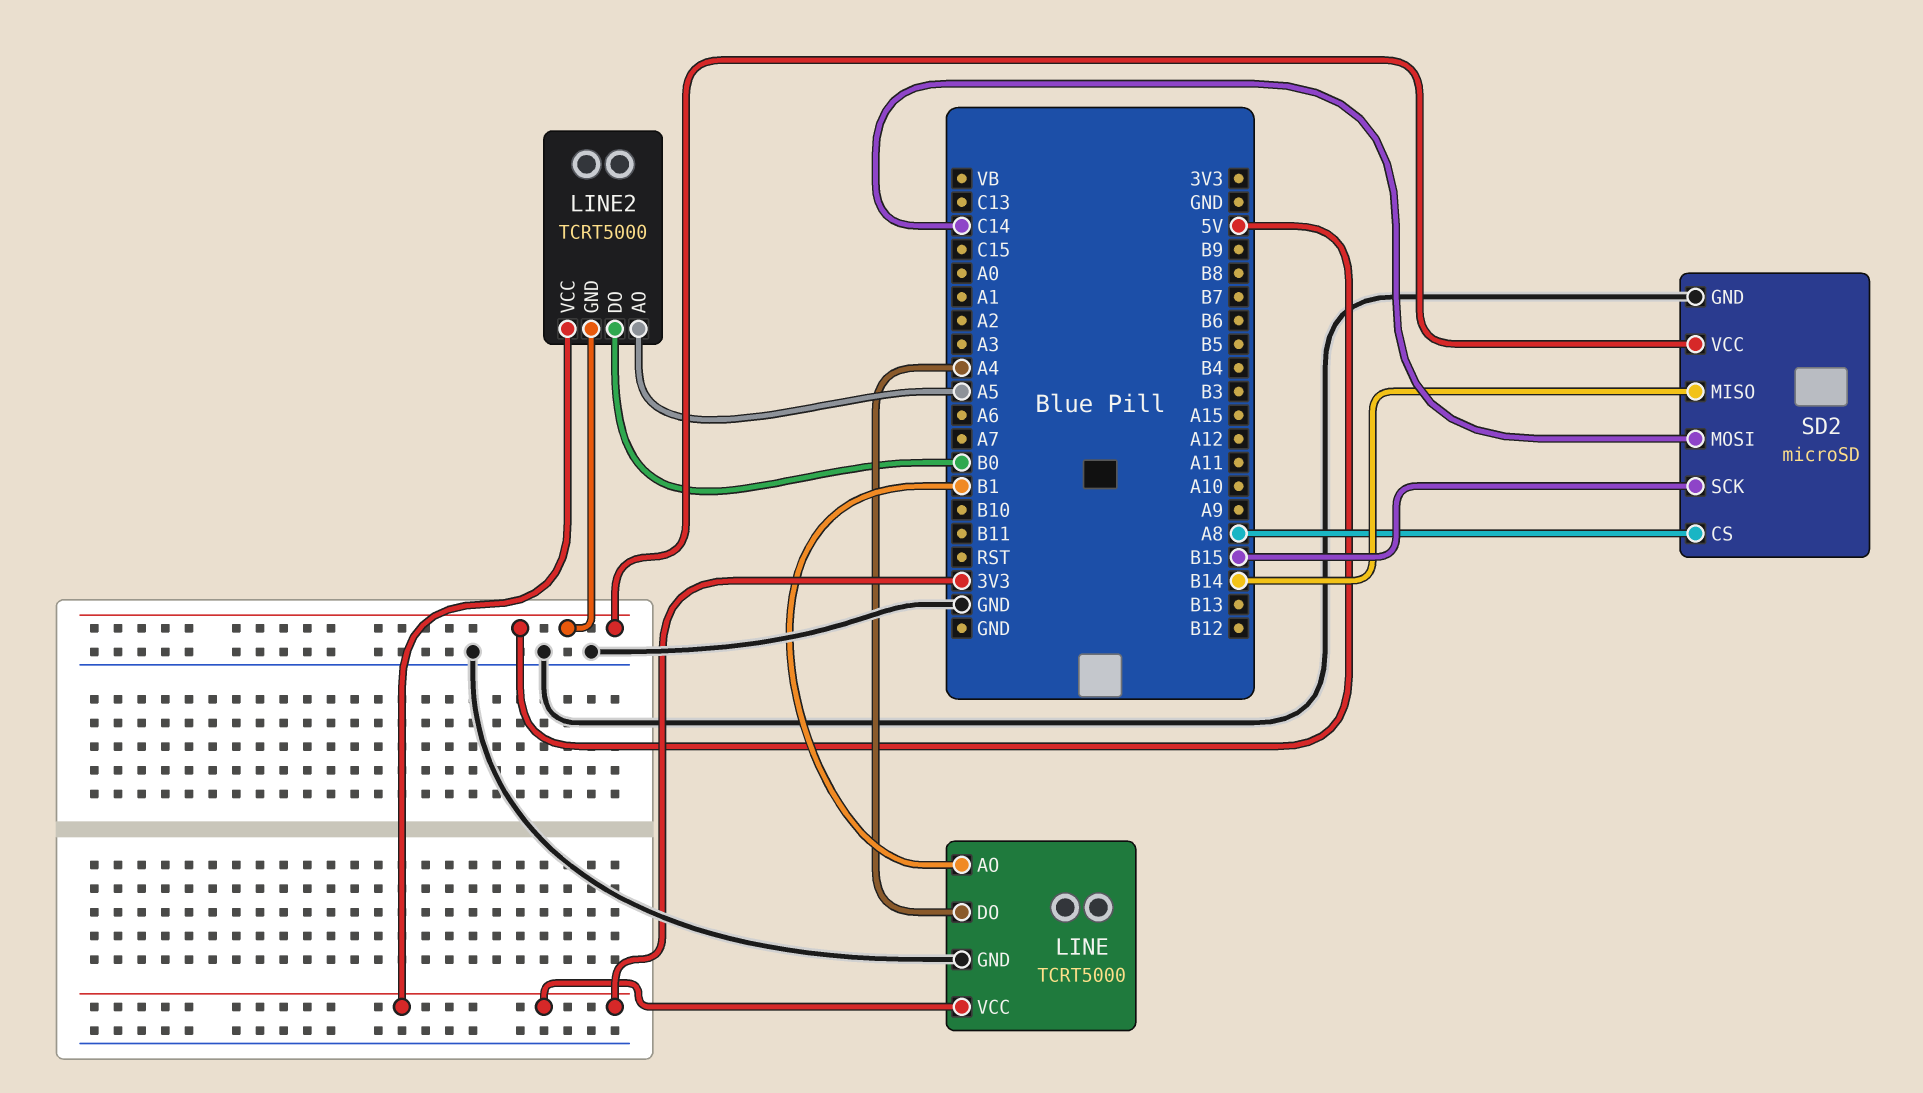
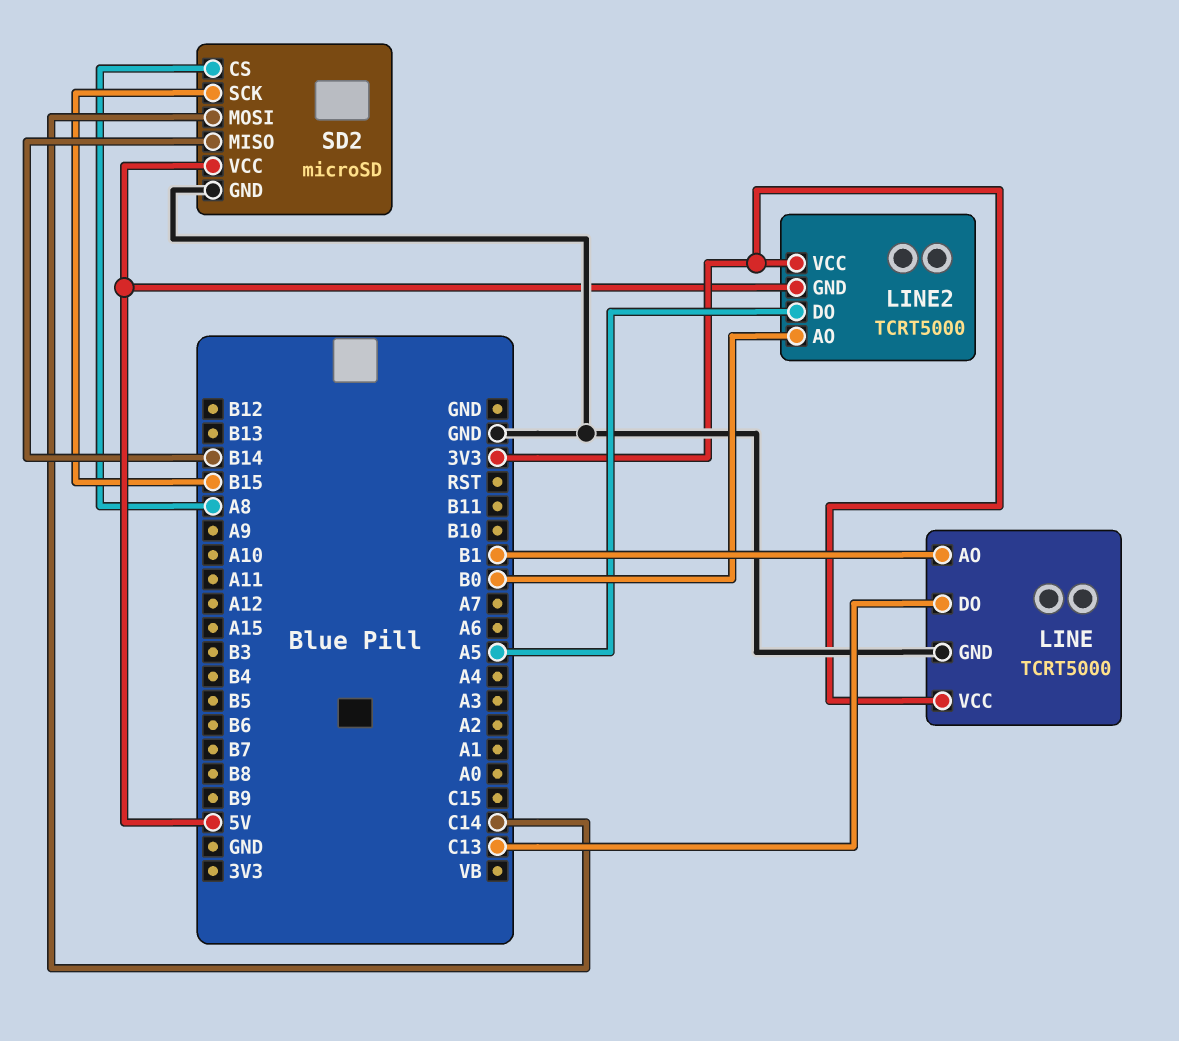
LINE pin DO: A4 -> C13
LINE2 pin AO: A5 -> B0
LINE2 pin DO: B0 -> A5

